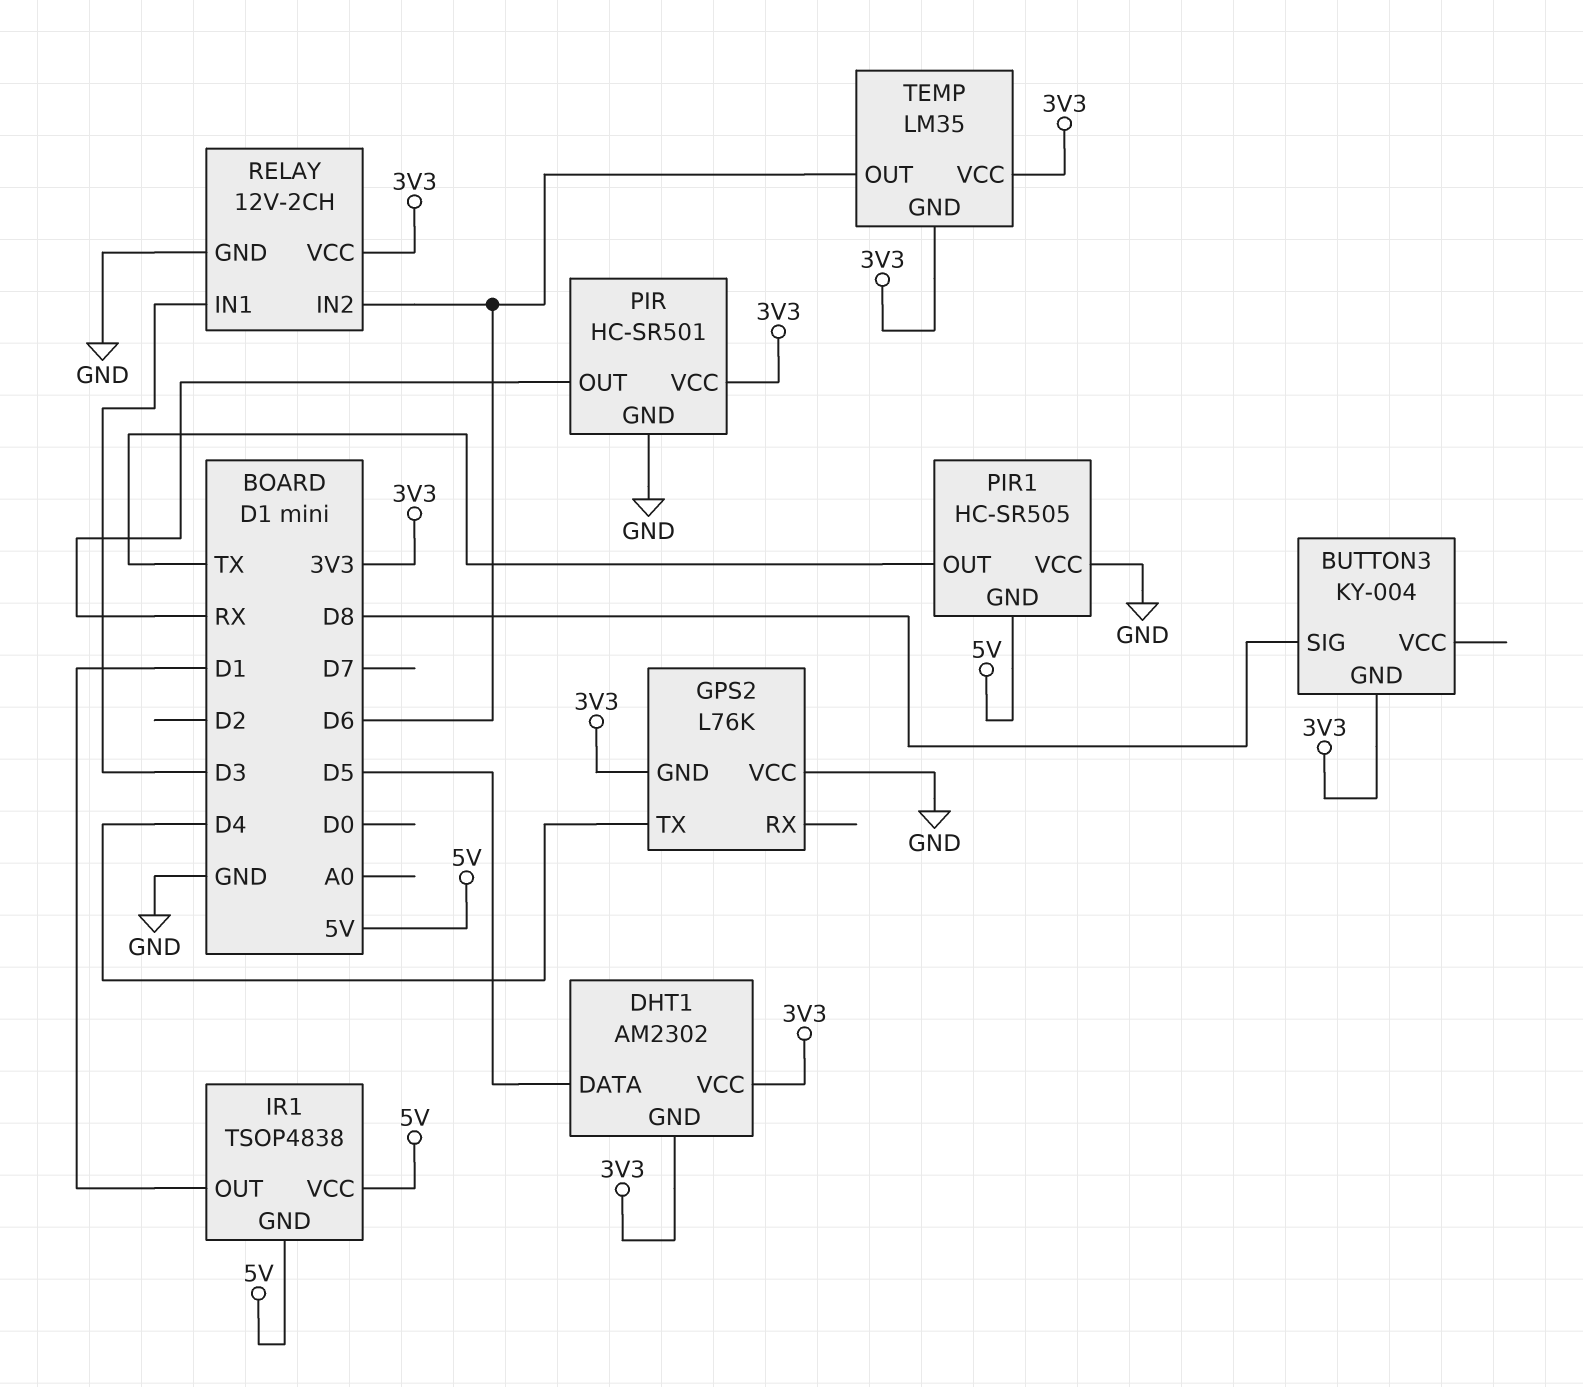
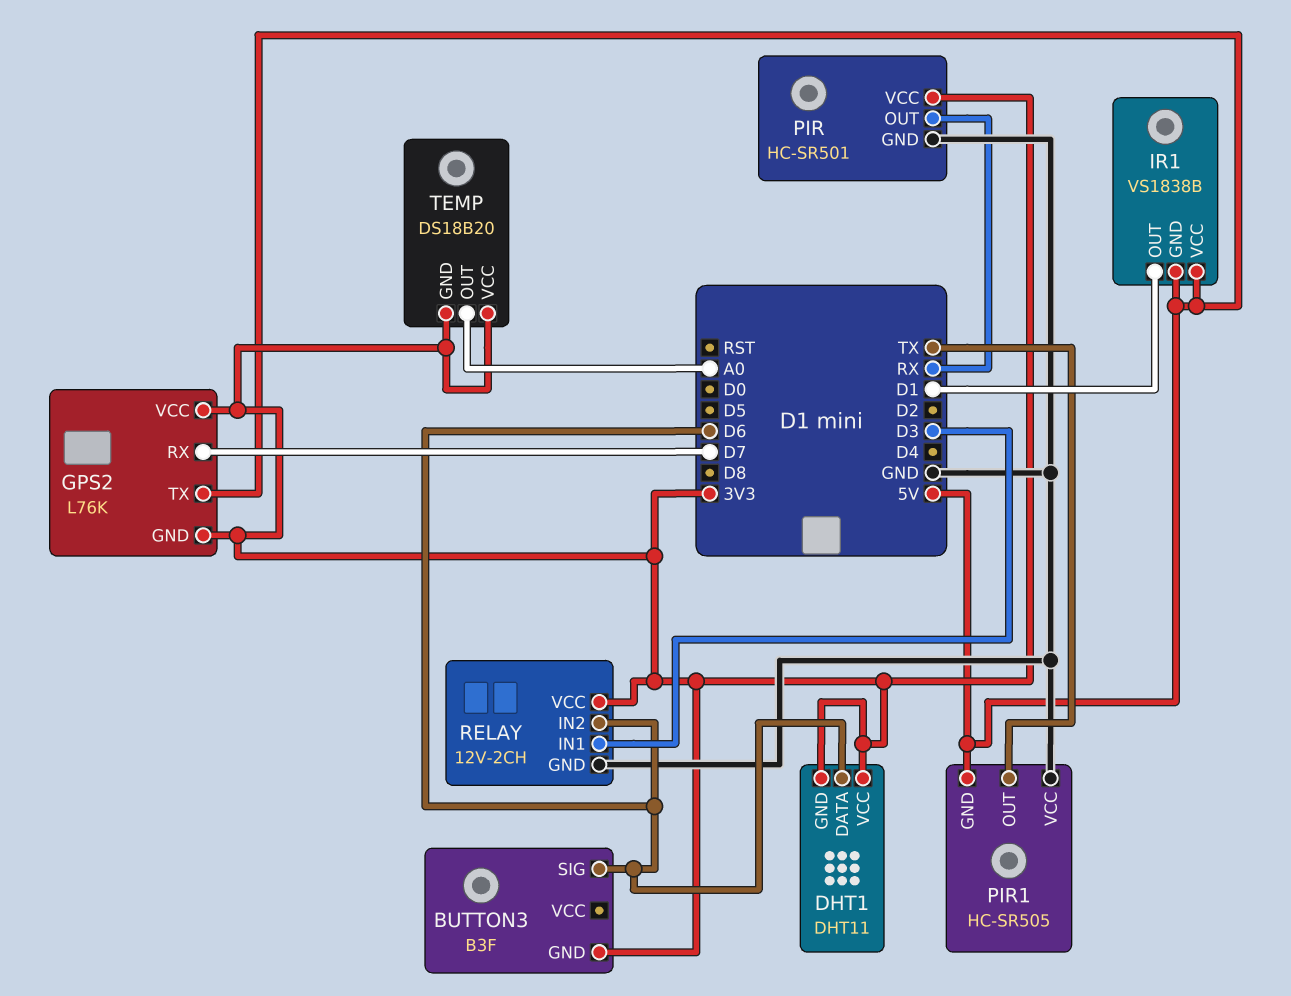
BUTTON3: KY-004 -> B3F
BUTTON3 pin SIG: D8 -> D6
DHT1: AM2302 -> DHT11
DHT1 pin DATA: D5 -> D6
GPS2 pin RX: none -> D7
GPS2 pin TX: D4 -> 5V
GPS2 pin VCC: GND -> 3V3
IR1: TSOP4838 -> VS1838B
TEMP: LM35 -> DS18B20
TEMP pin OUT: D6 -> A0

